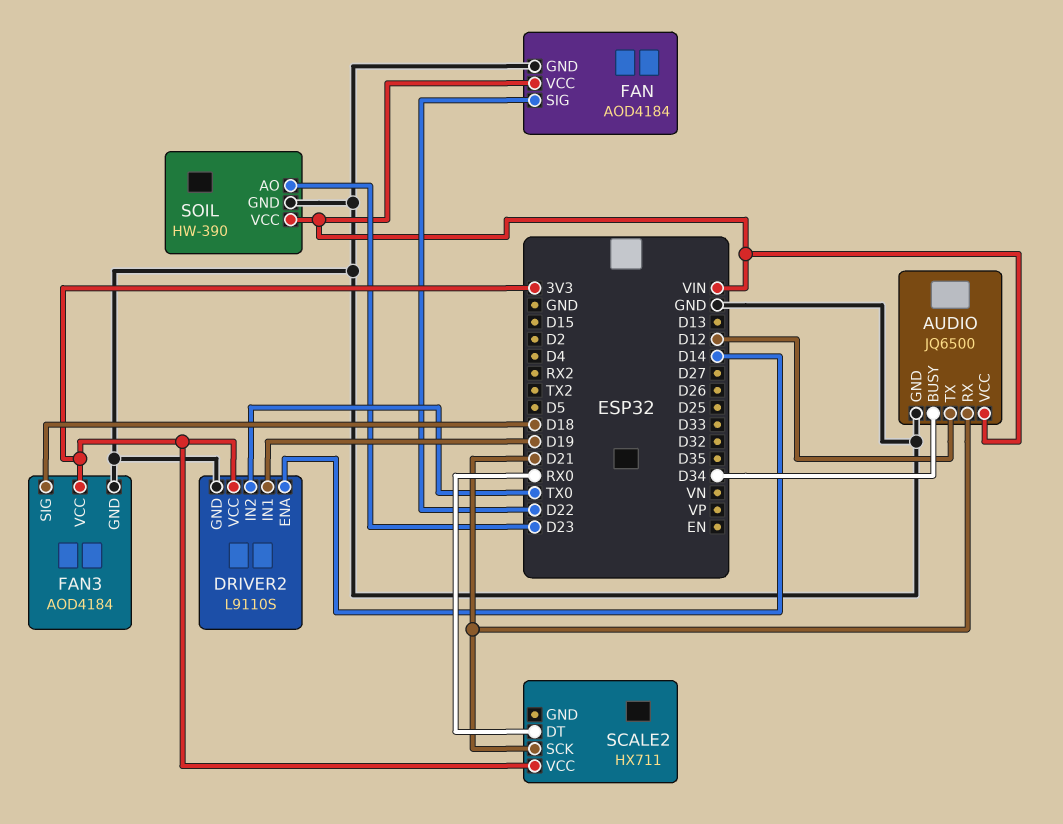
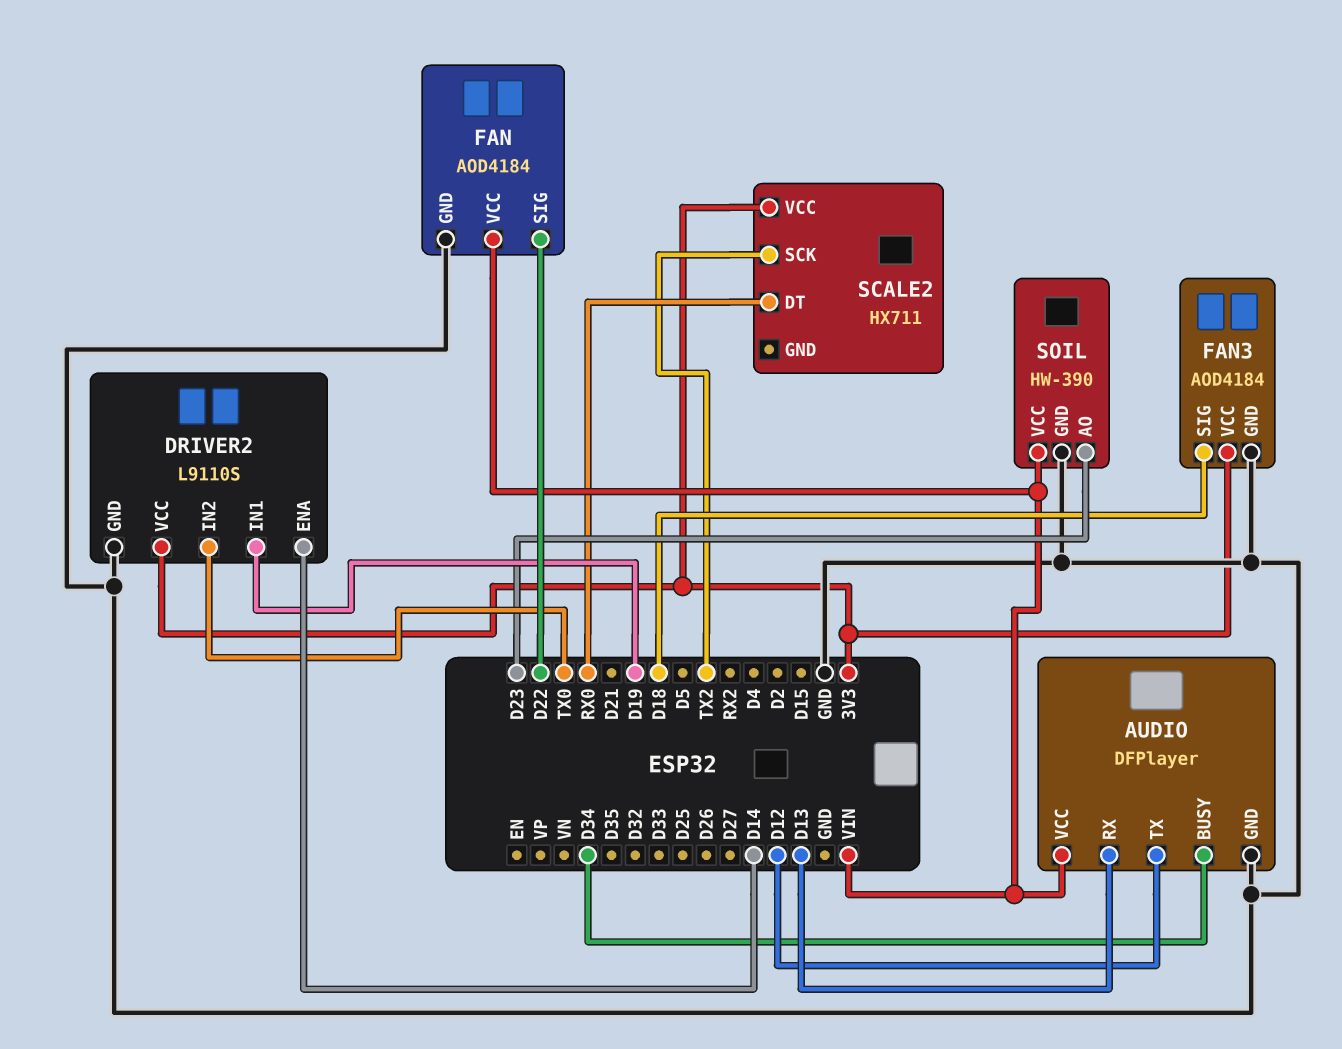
AUDIO: JQ6500 -> DFPlayer
AUDIO pin RX: D21 -> D13
SCALE2 pin SCK: D21 -> TX2

